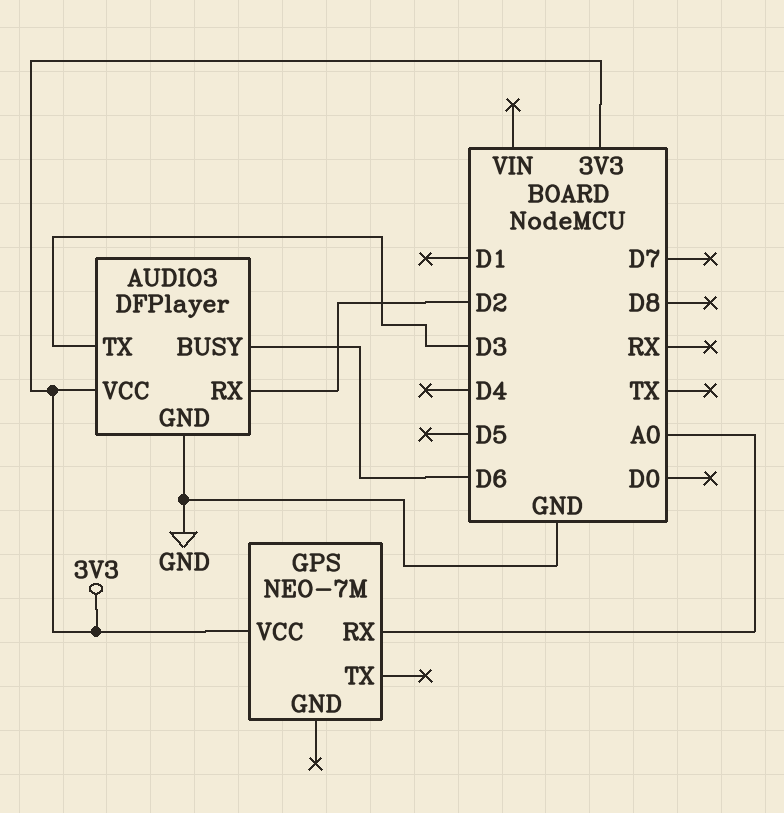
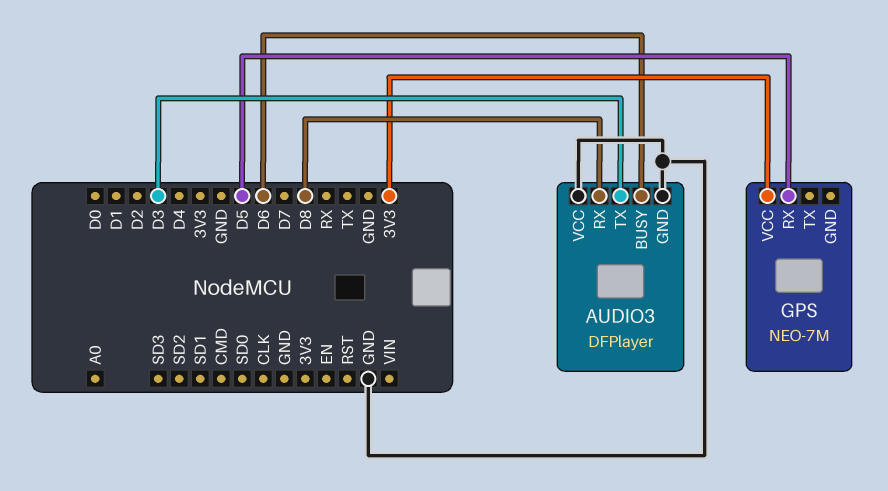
AUDIO3 pin RX: D2 -> D8
AUDIO3 pin VCC: 3V3 -> GND
GPS pin RX: A0 -> D5

